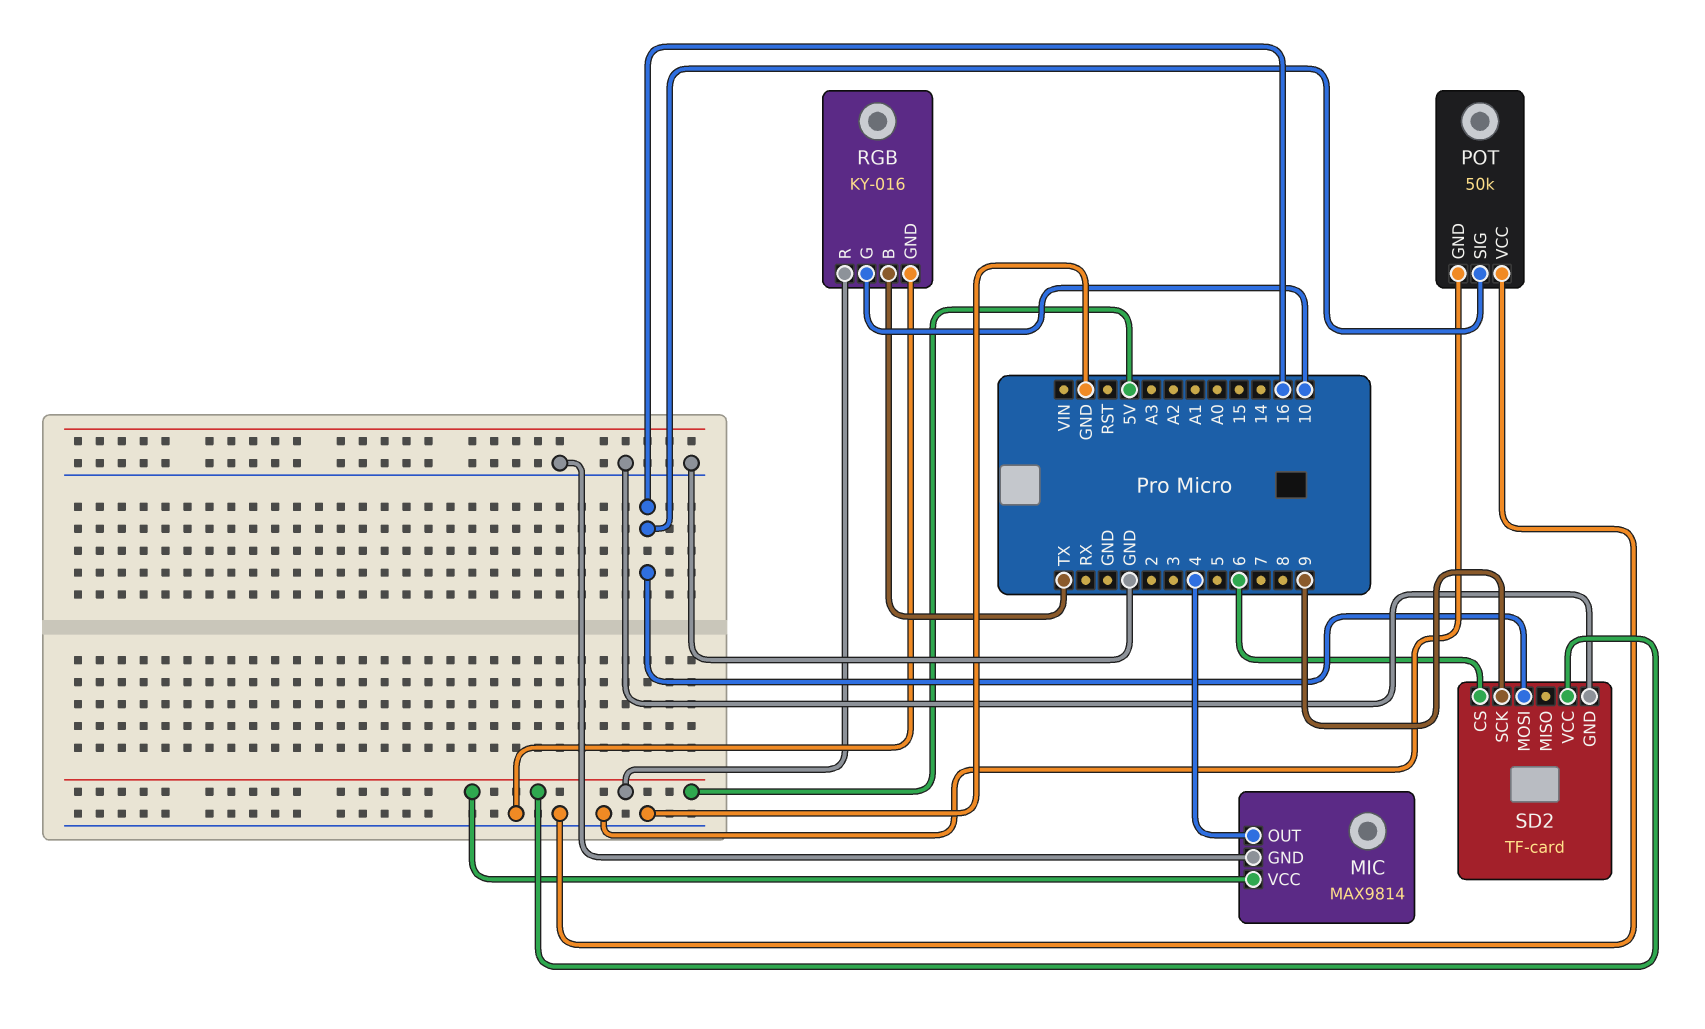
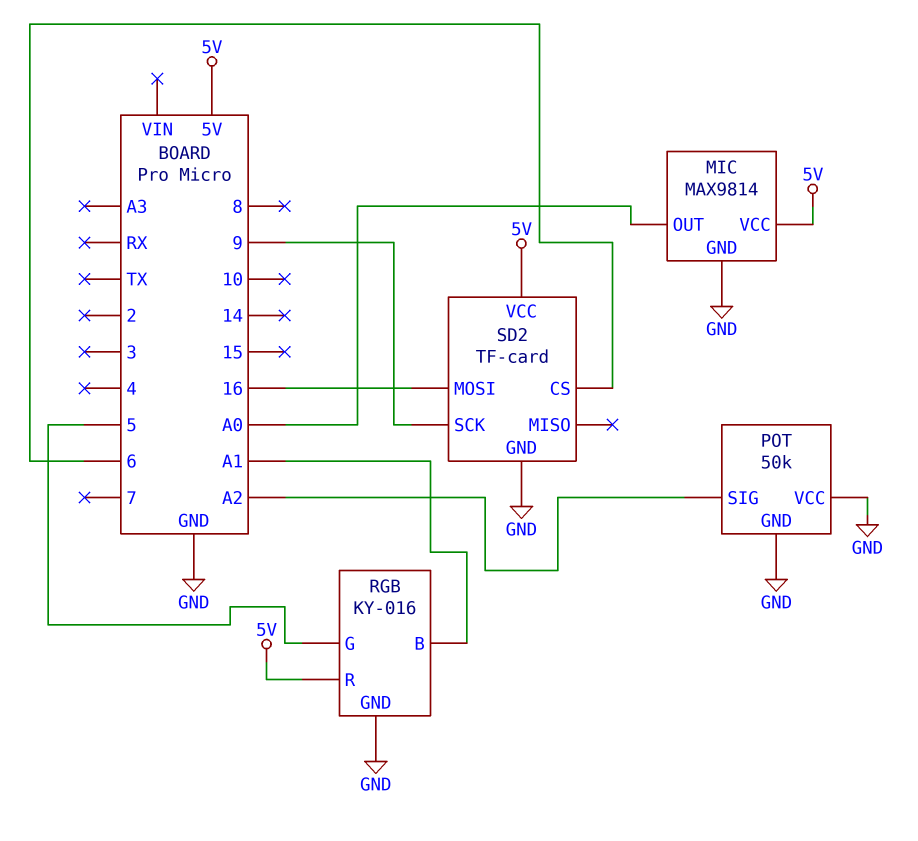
MIC pin OUT: 4 -> A0
POT pin SIG: 16 -> A2
RGB pin B: TX -> A1
RGB pin G: 10 -> 5

